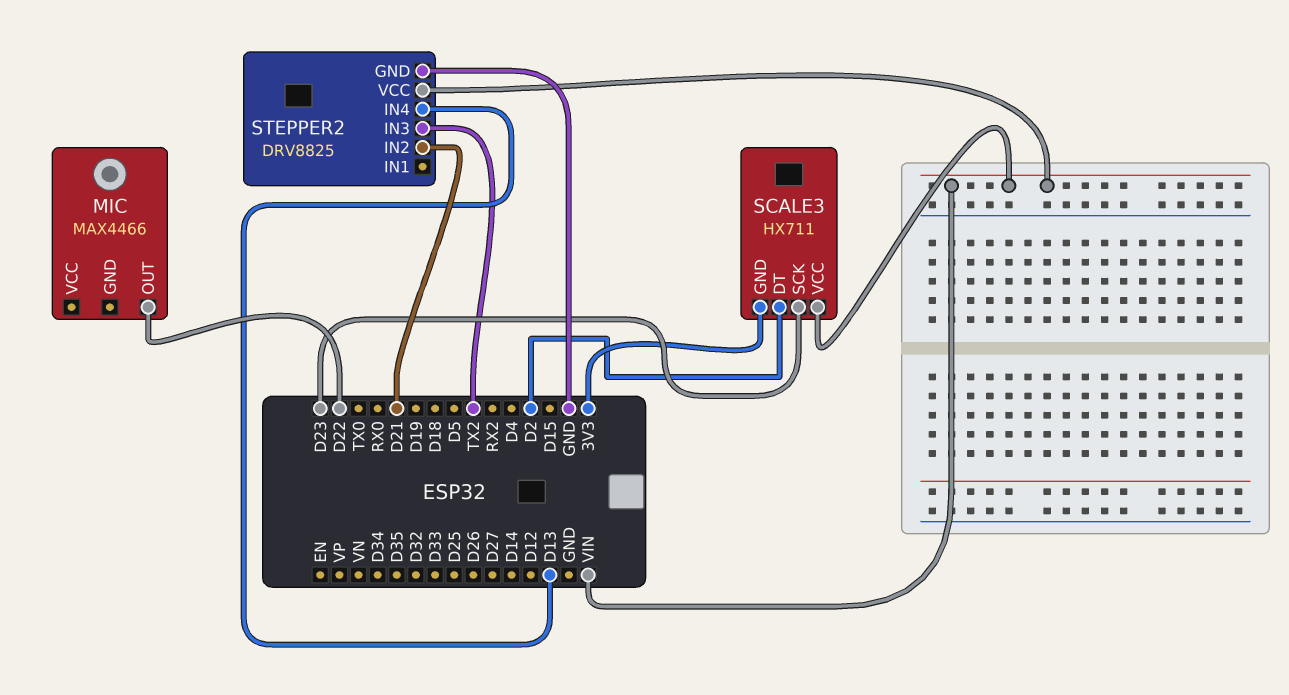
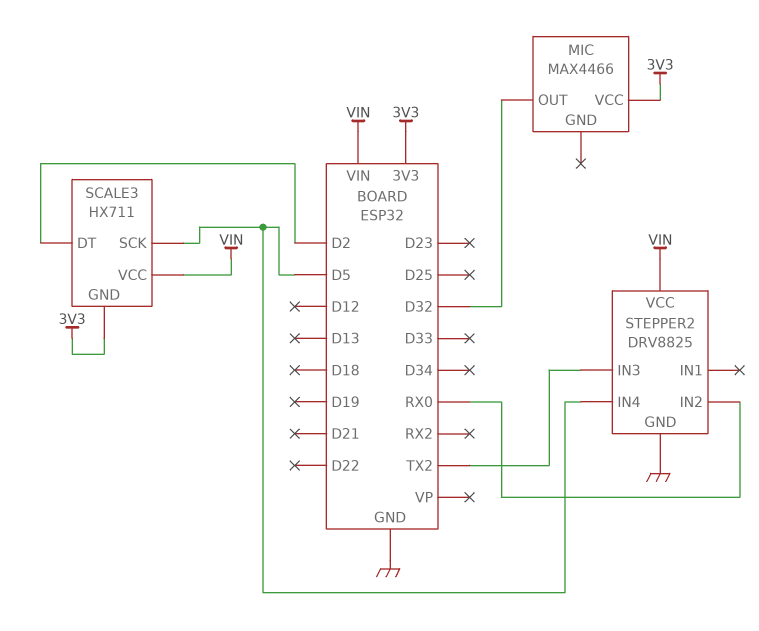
MIC pin OUT: D22 -> D32
MIC pin VCC: none -> 3V3
SCALE3 pin SCK: D23 -> D5
STEPPER2 pin IN2: D21 -> RX0
STEPPER2 pin IN4: D13 -> D5

